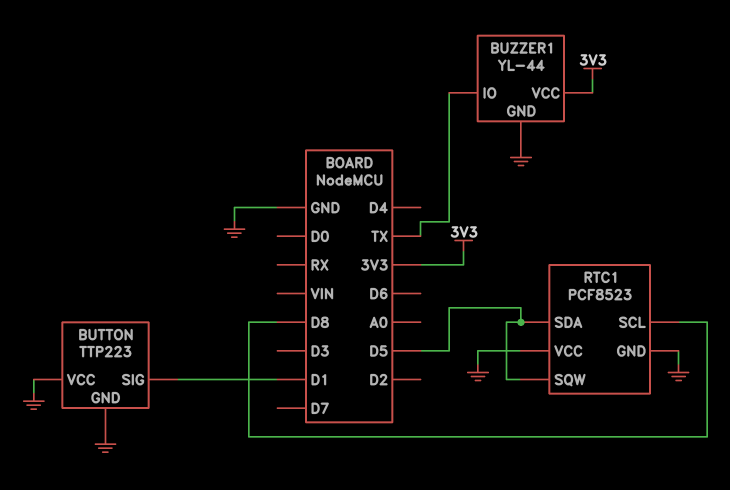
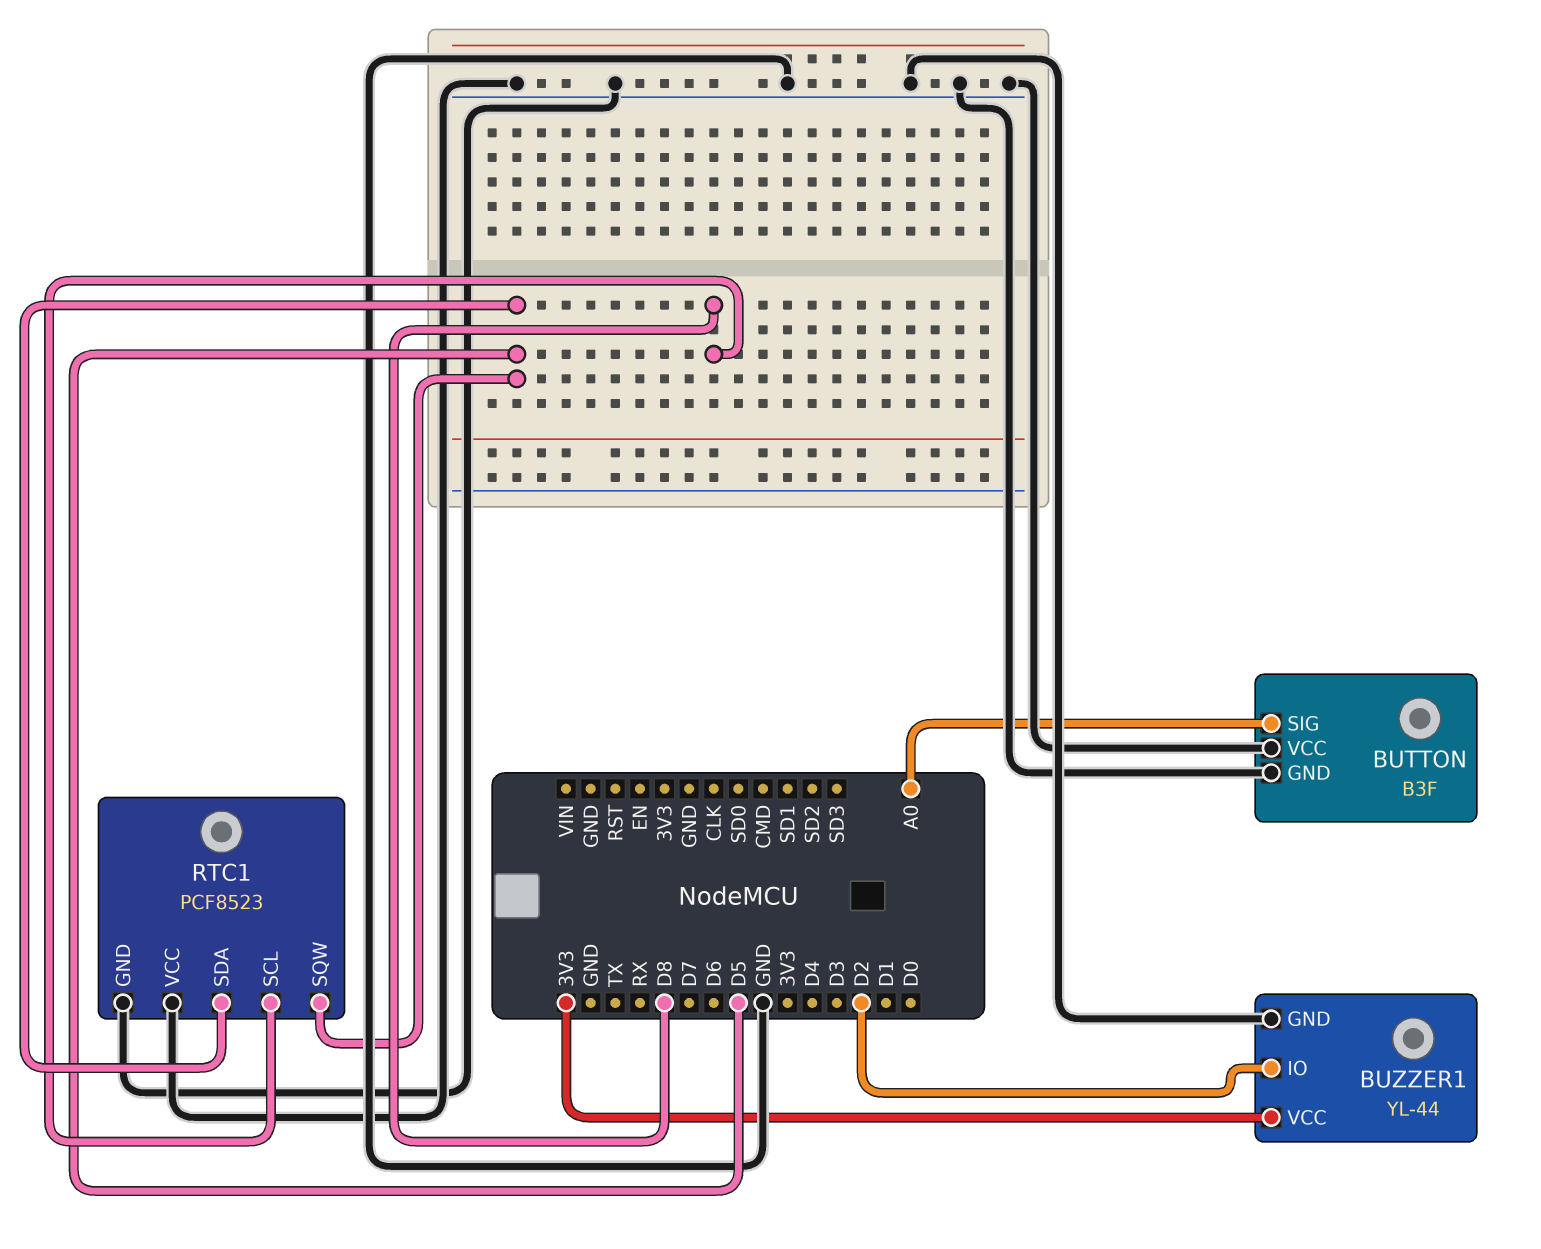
BUTTON: TTP223 -> B3F
BUTTON pin SIG: D1 -> A0
BUZZER1 pin IO: TX -> D2

